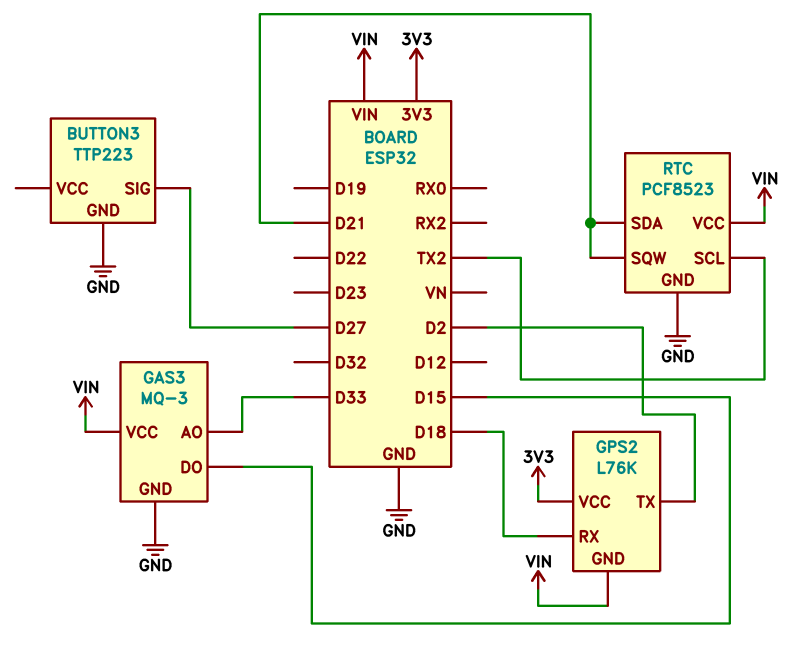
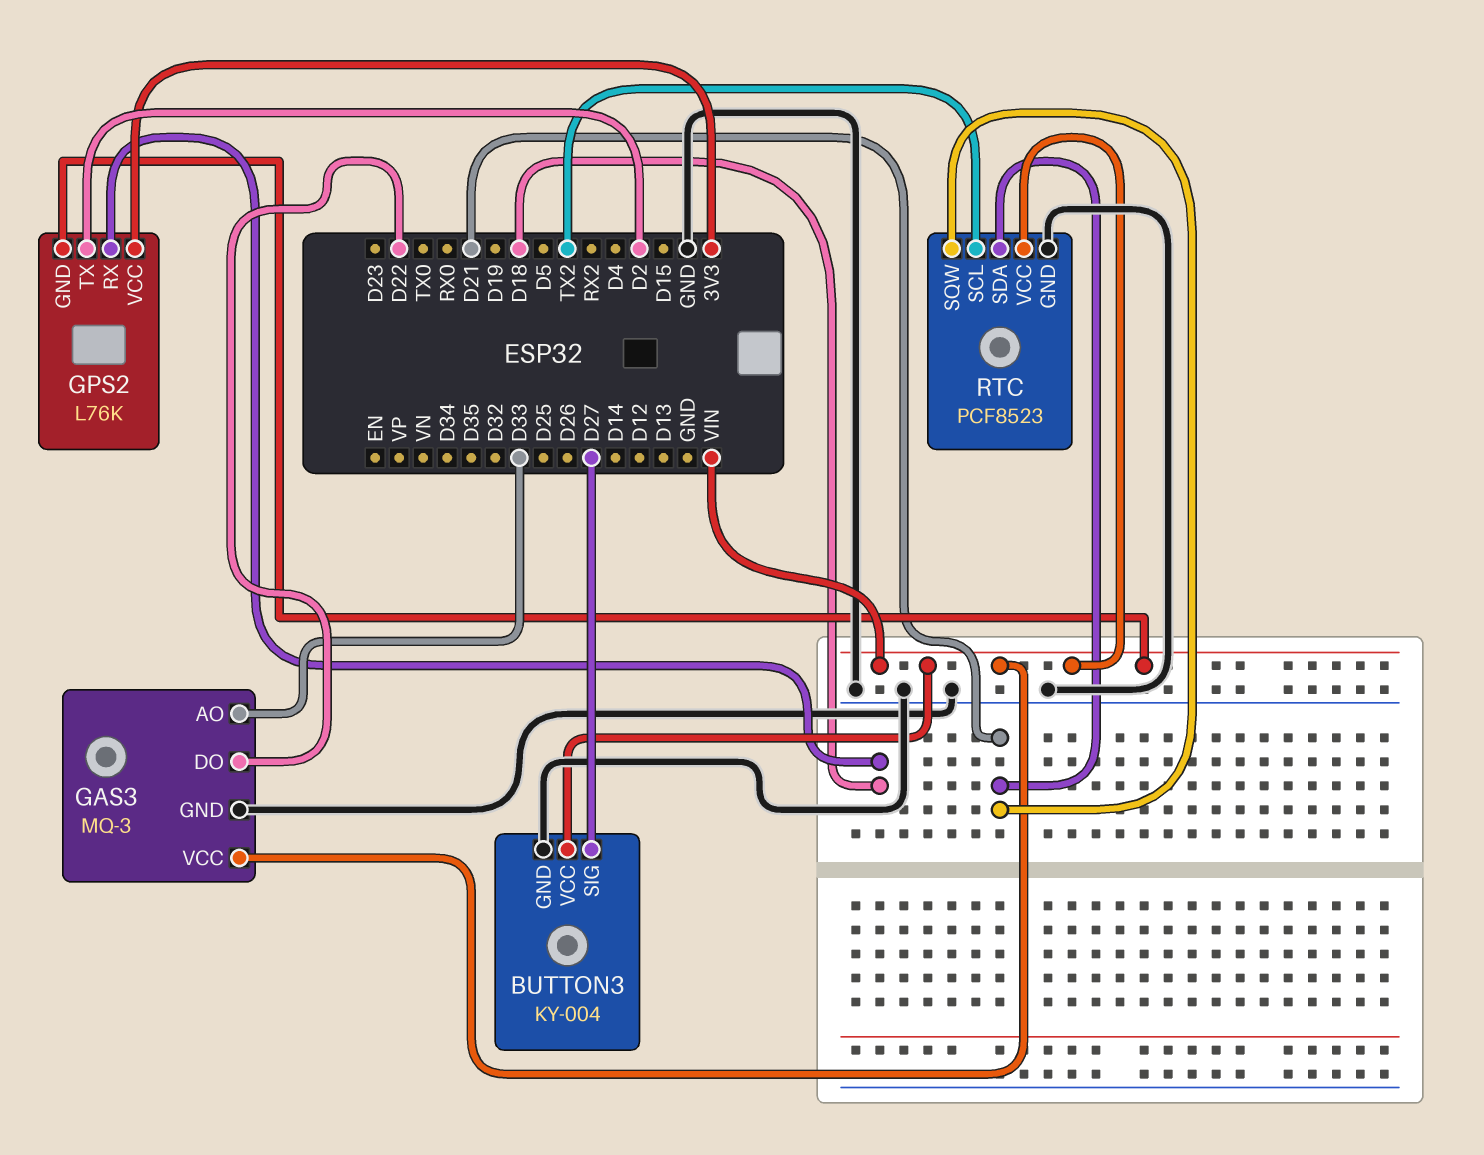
BUTTON3: TTP223 -> KY-004
BUTTON3 pin VCC: none -> VIN
GAS3 pin DO: D15 -> D22

